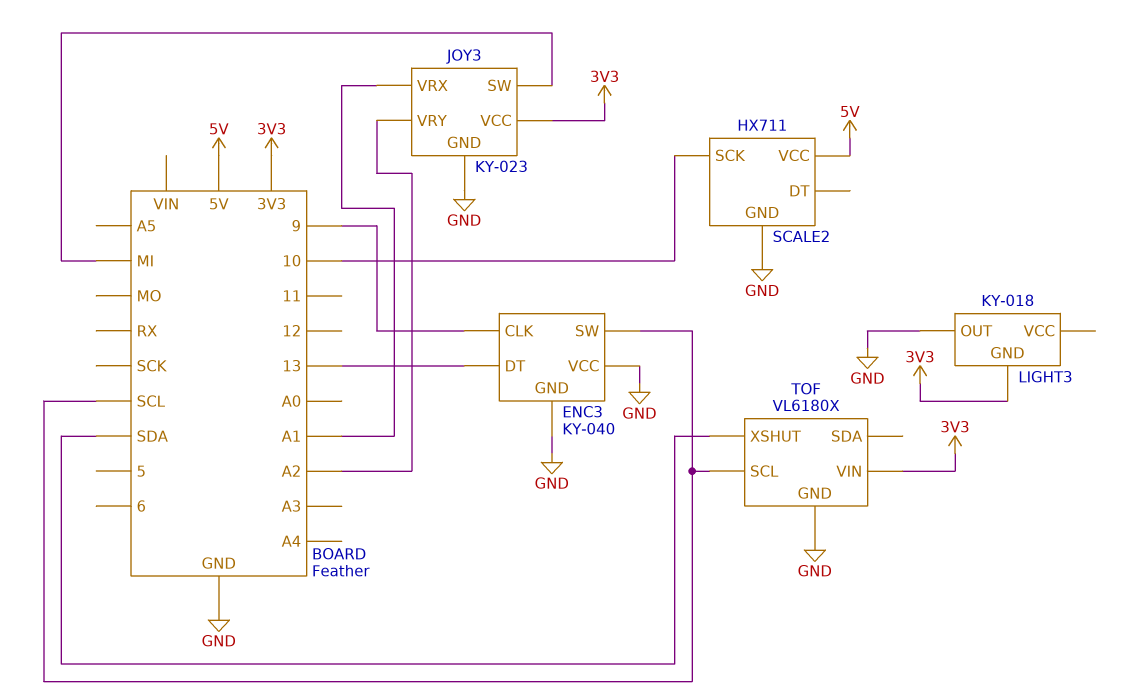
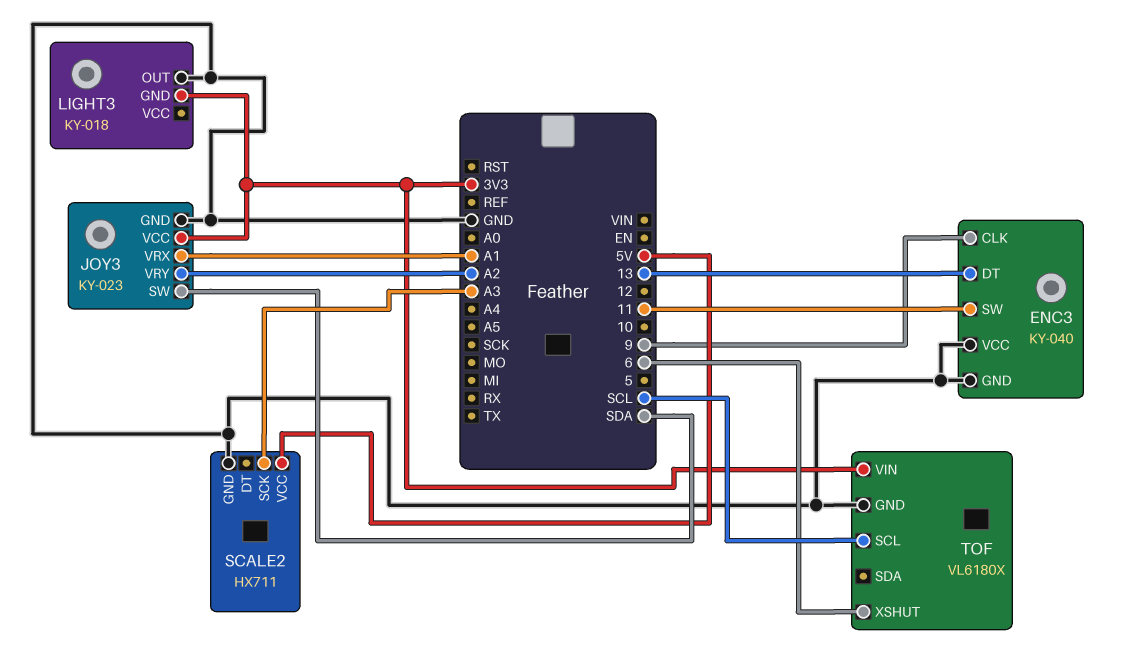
ENC3 pin SW: SCL -> 11
JOY3 pin SW: MI -> SDA
SCALE2 pin SCK: 10 -> A3
TOF pin XSHUT: SDA -> 6

